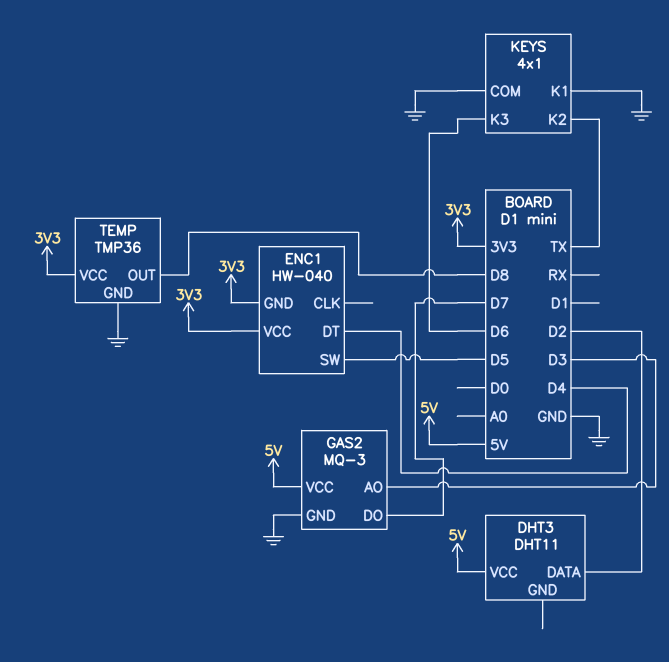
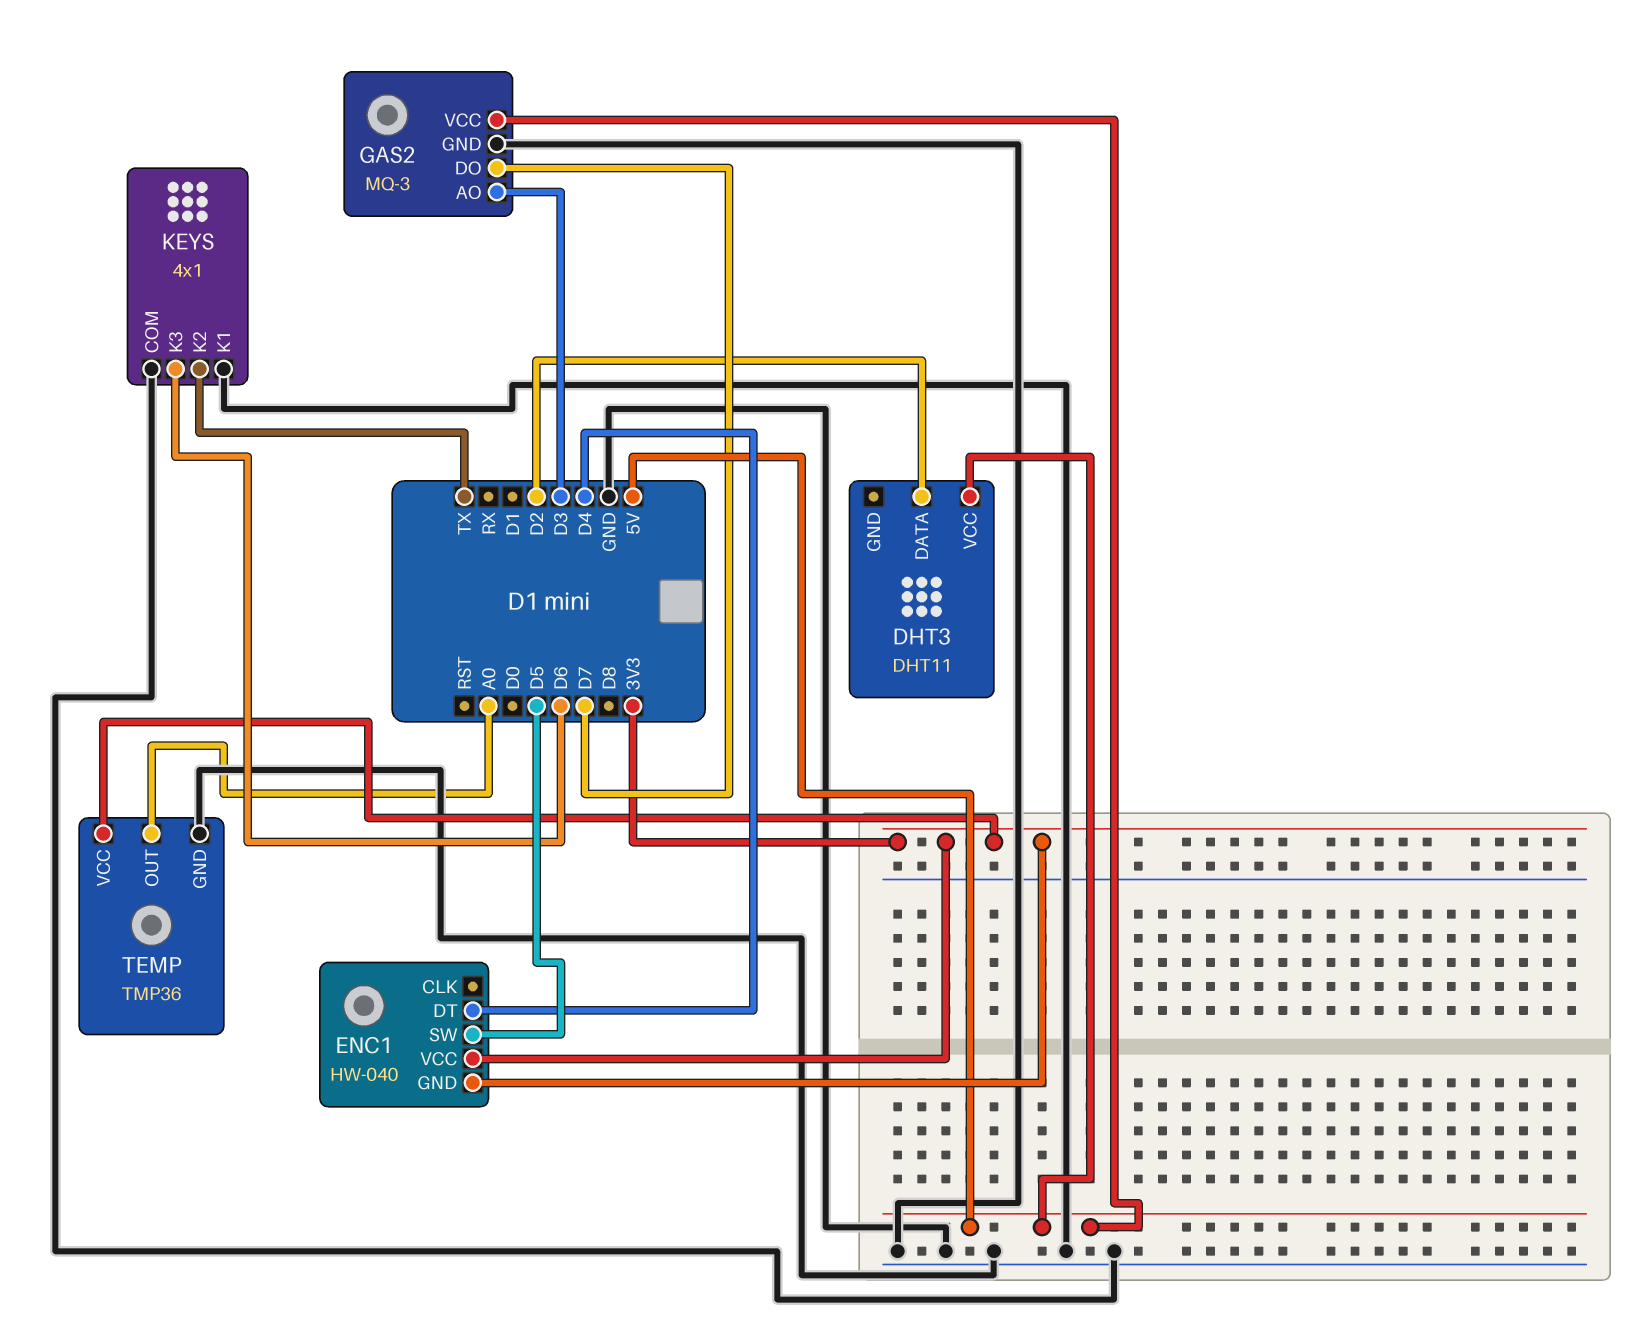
TEMP pin OUT: D8 -> A0

